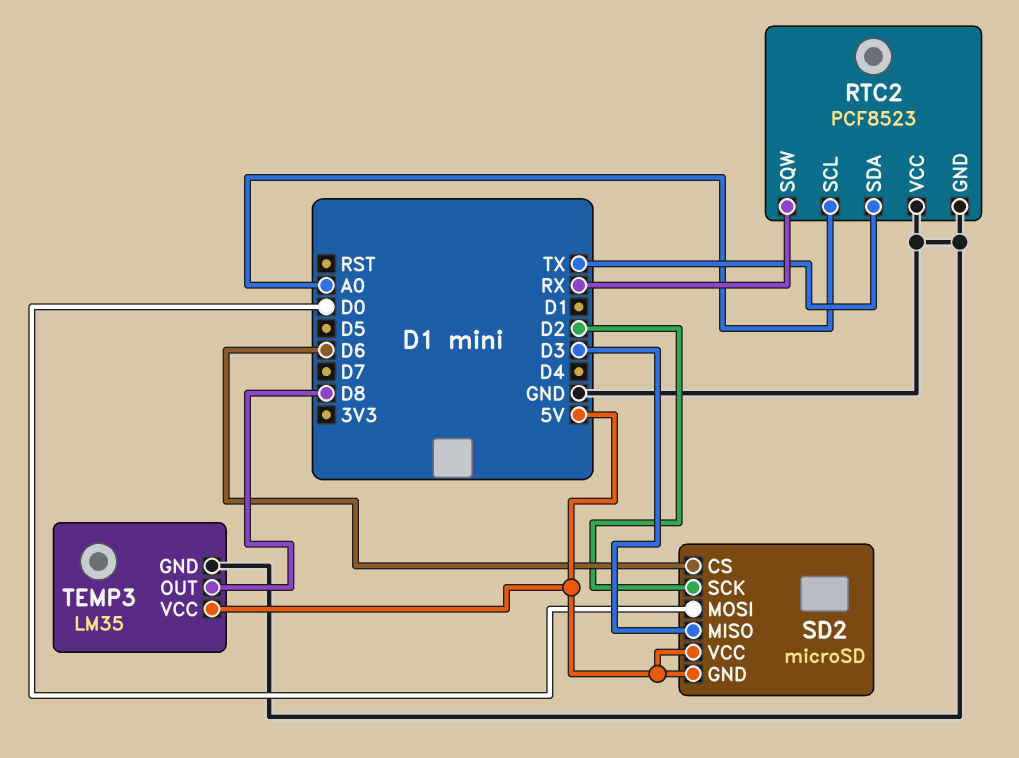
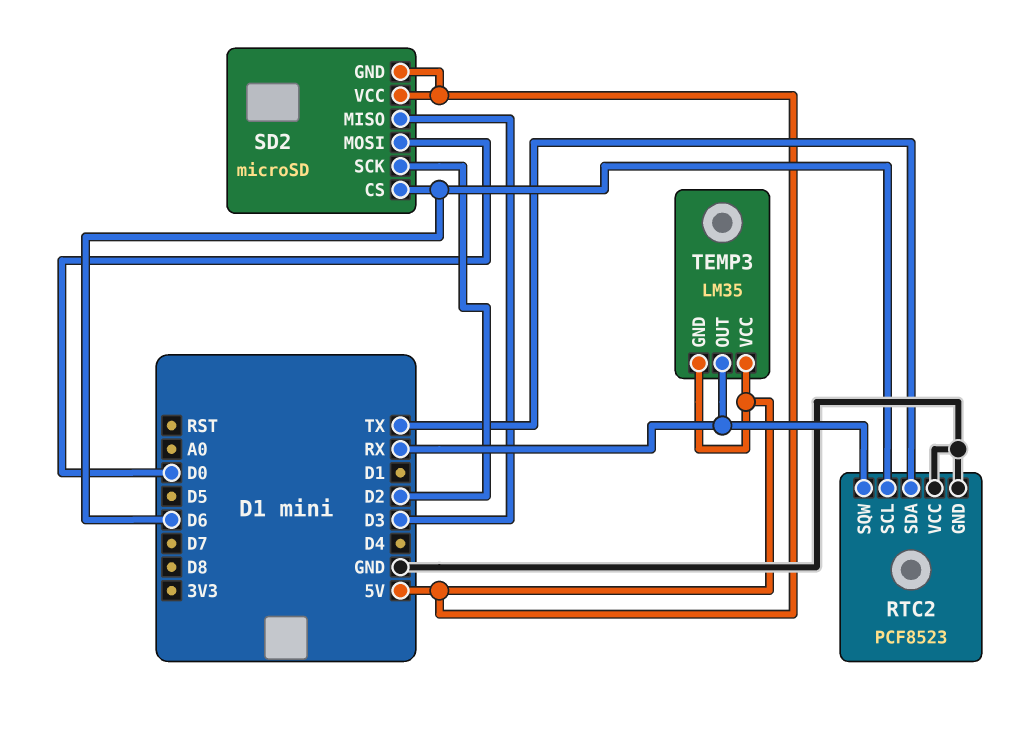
RTC2 pin SCL: A0 -> D6
TEMP3 pin GND: GND -> 5V
TEMP3 pin OUT: D8 -> RX

